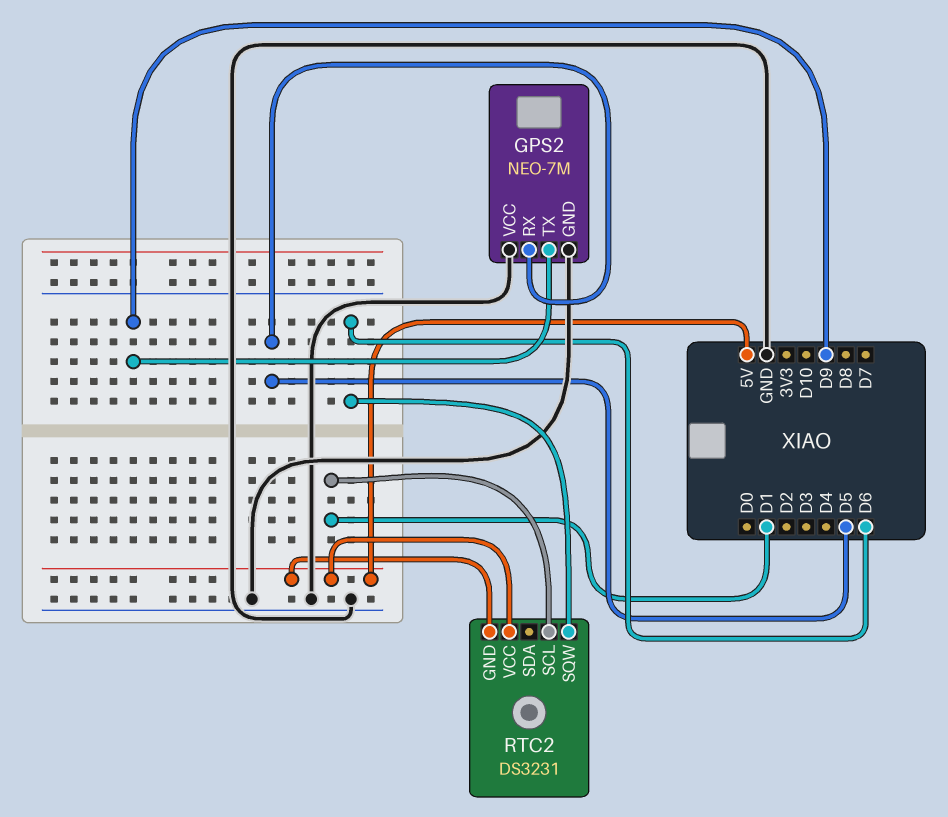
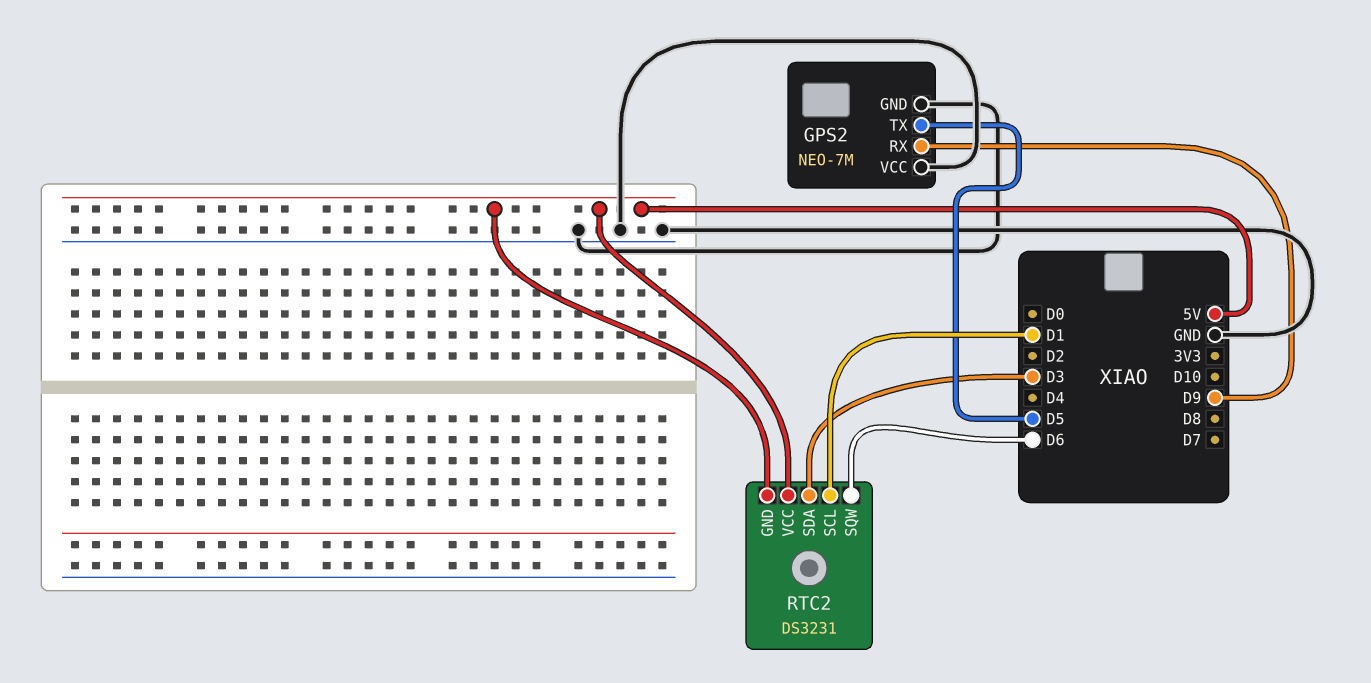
GPS2 pin RX: D5 -> D9
GPS2 pin TX: D9 -> D5
RTC2 pin SDA: none -> D3

